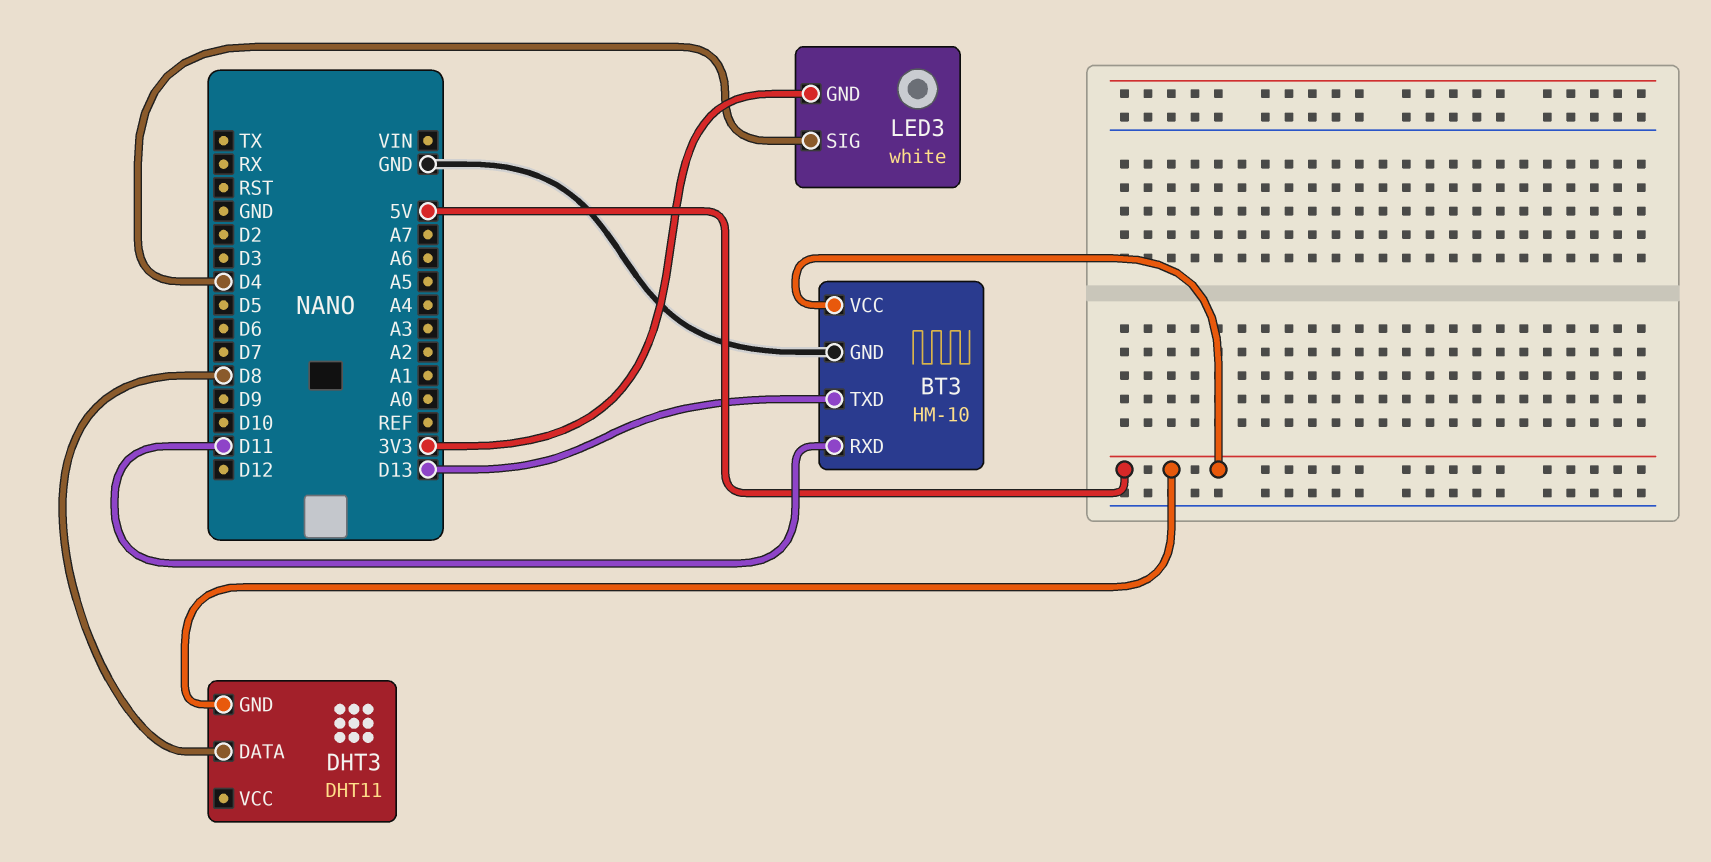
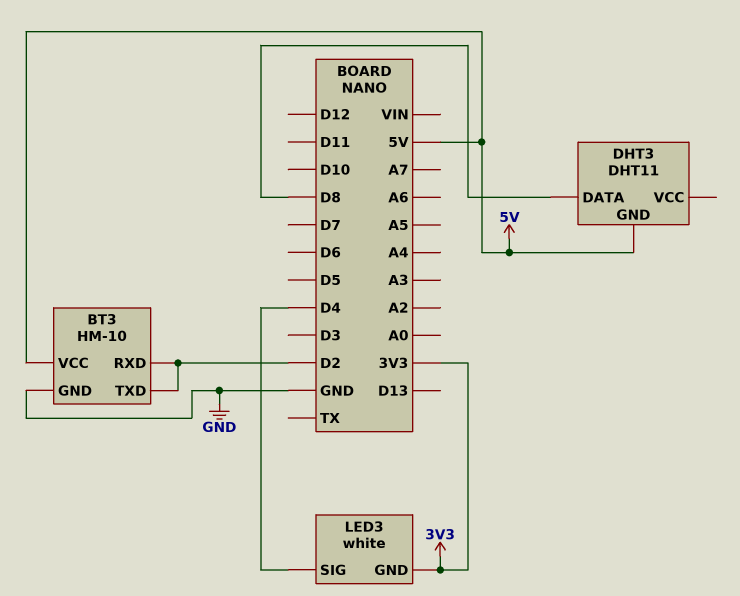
BT3 pin RXD: D11 -> D2
BT3 pin TXD: D13 -> D2

